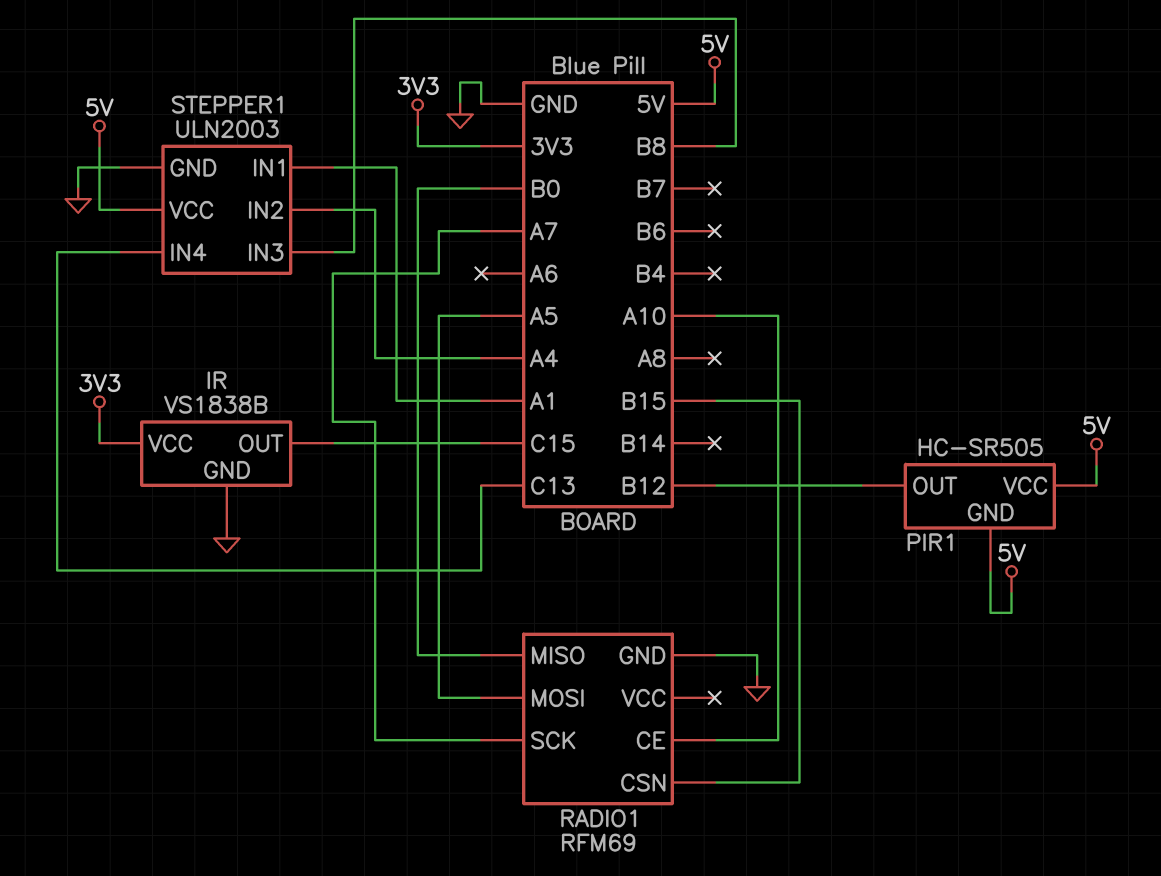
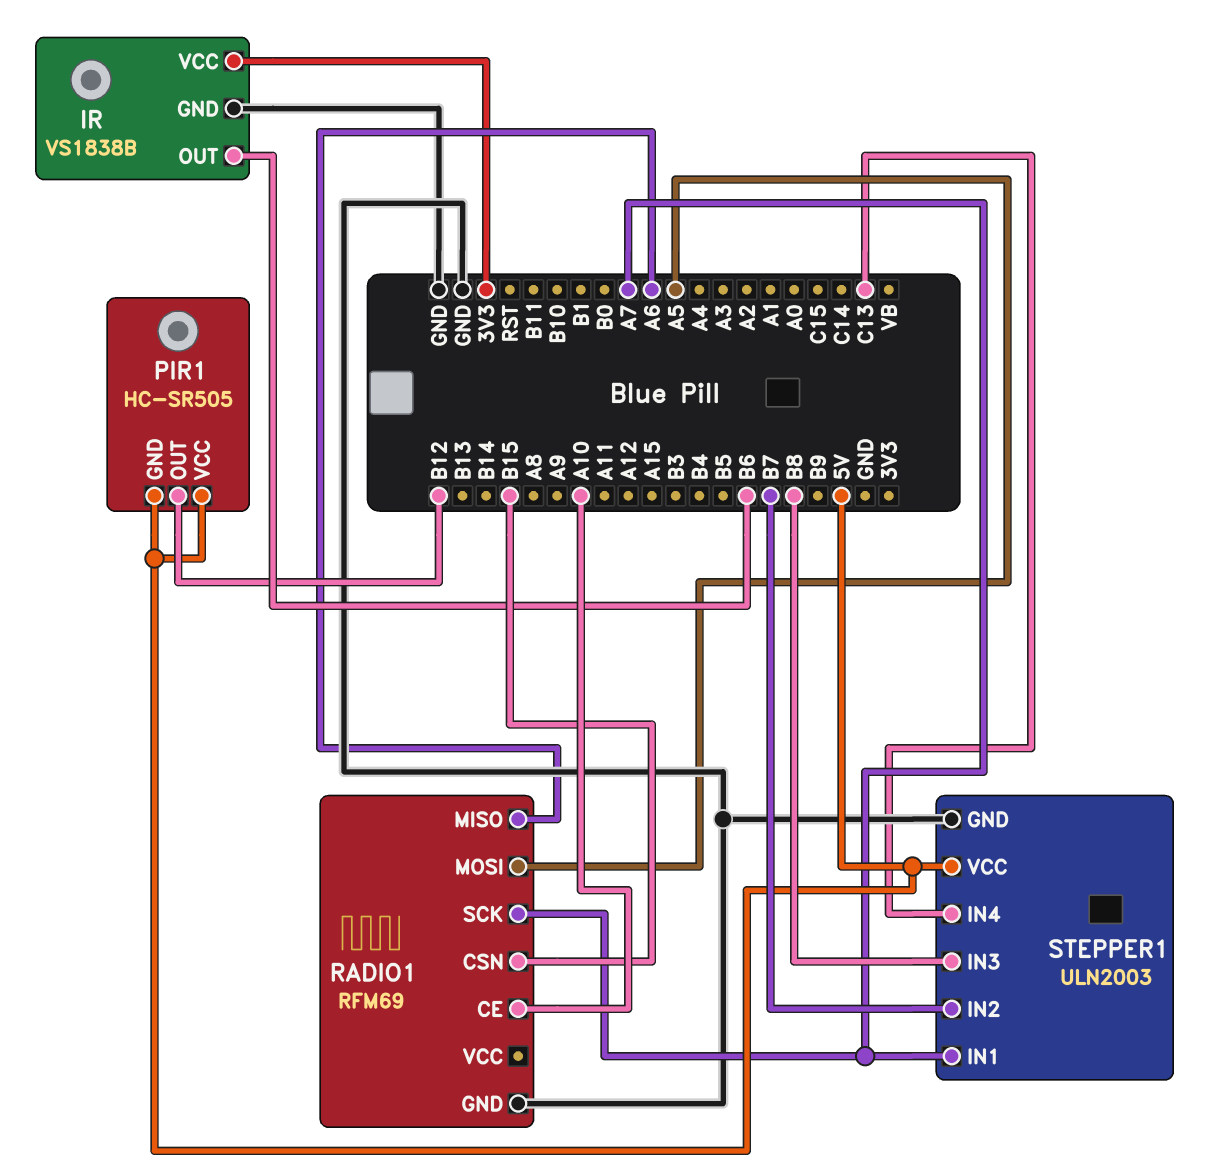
IR pin OUT: C15 -> B6
RADIO1 pin MISO: B0 -> A6
STEPPER1 pin IN1: A1 -> A7
STEPPER1 pin IN2: A4 -> B7

